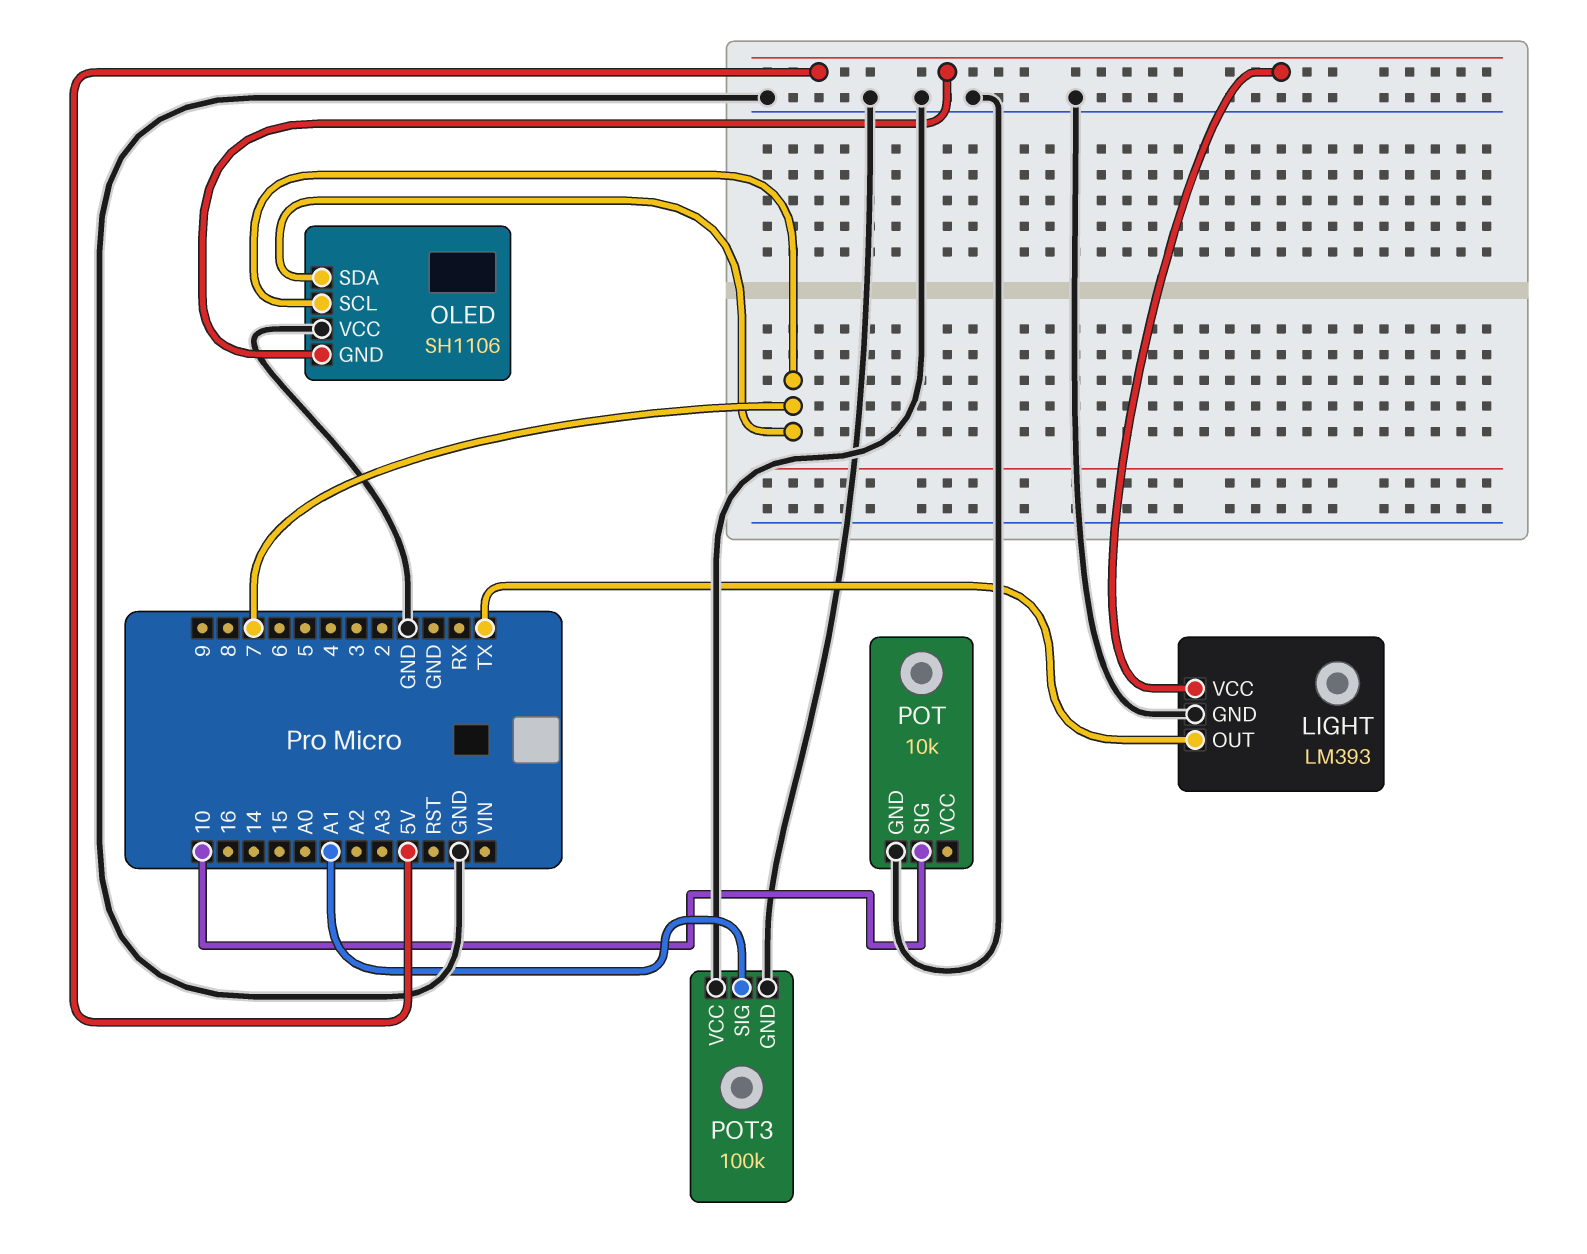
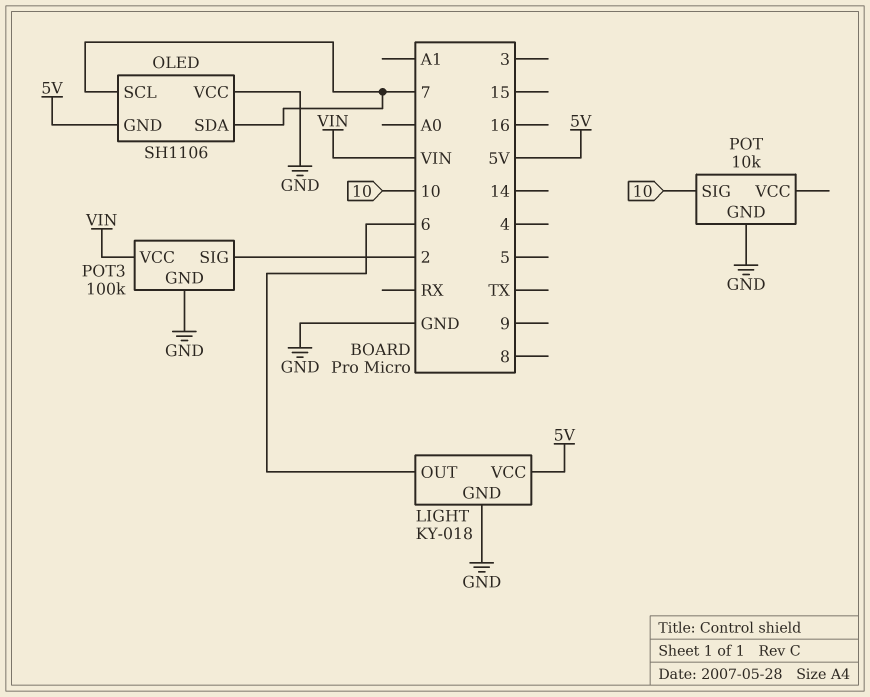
LIGHT: LM393 -> KY-018
LIGHT pin OUT: TX -> 6
POT3 pin SIG: A1 -> 2
POT3 pin VCC: GND -> VIN

